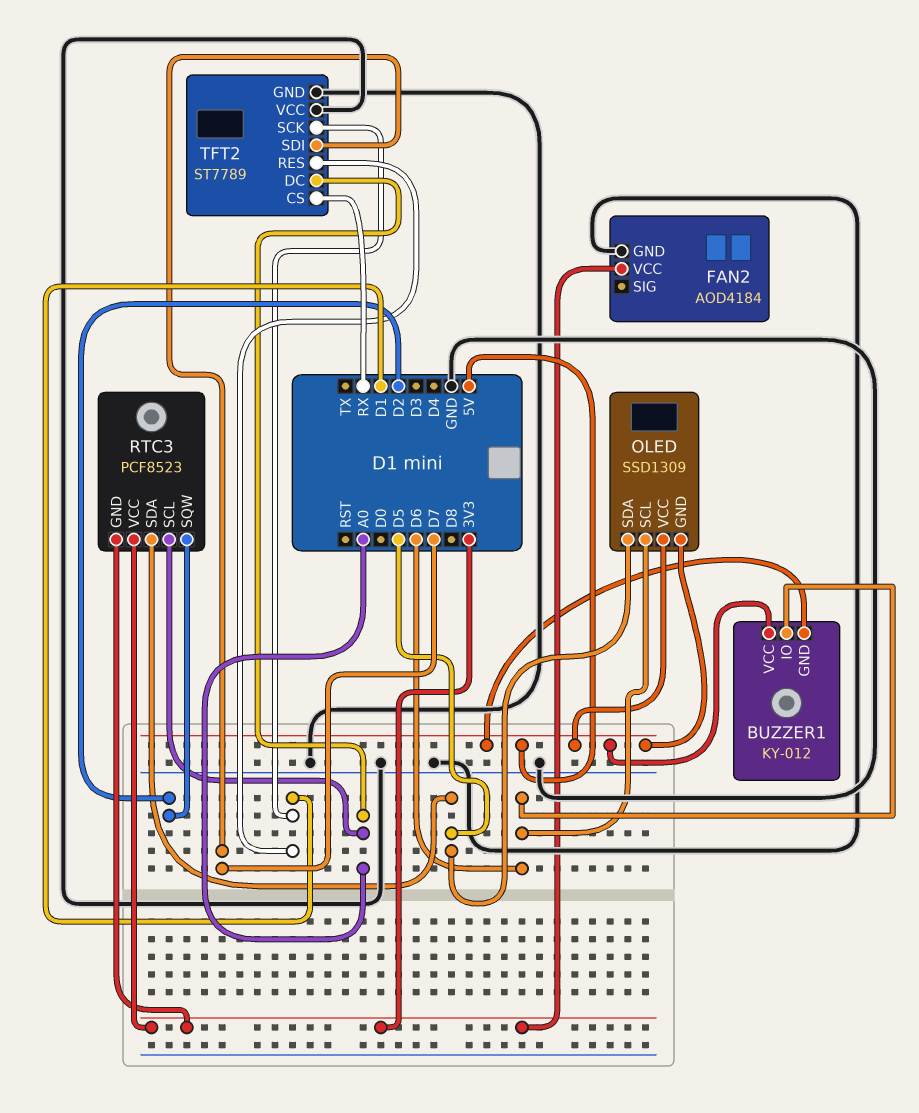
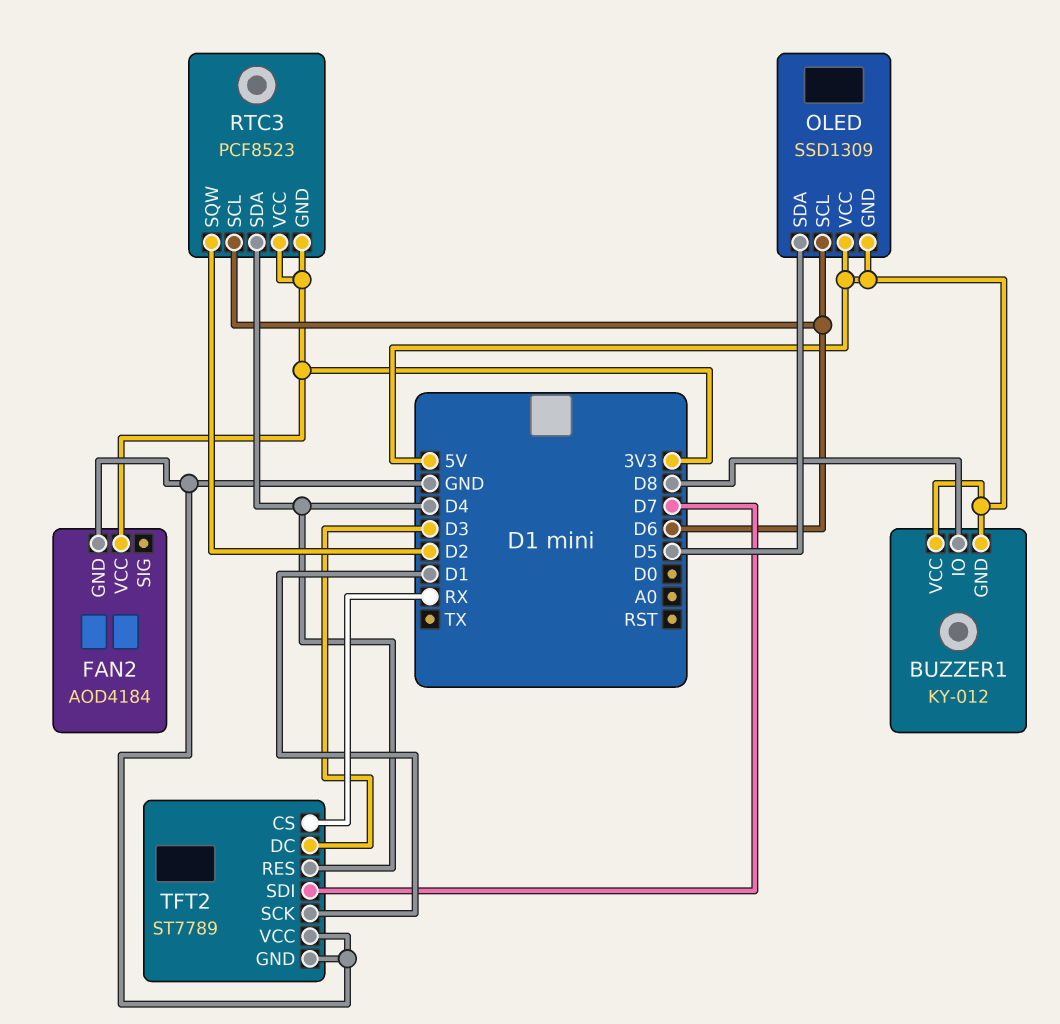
BUZZER1 pin IO: D6 -> D8
RTC3 pin SCL: A0 -> D6
RTC3 pin SDA: D5 -> D4
TFT2 pin DC: A0 -> D3
TFT2 pin RES: D1 -> D4

